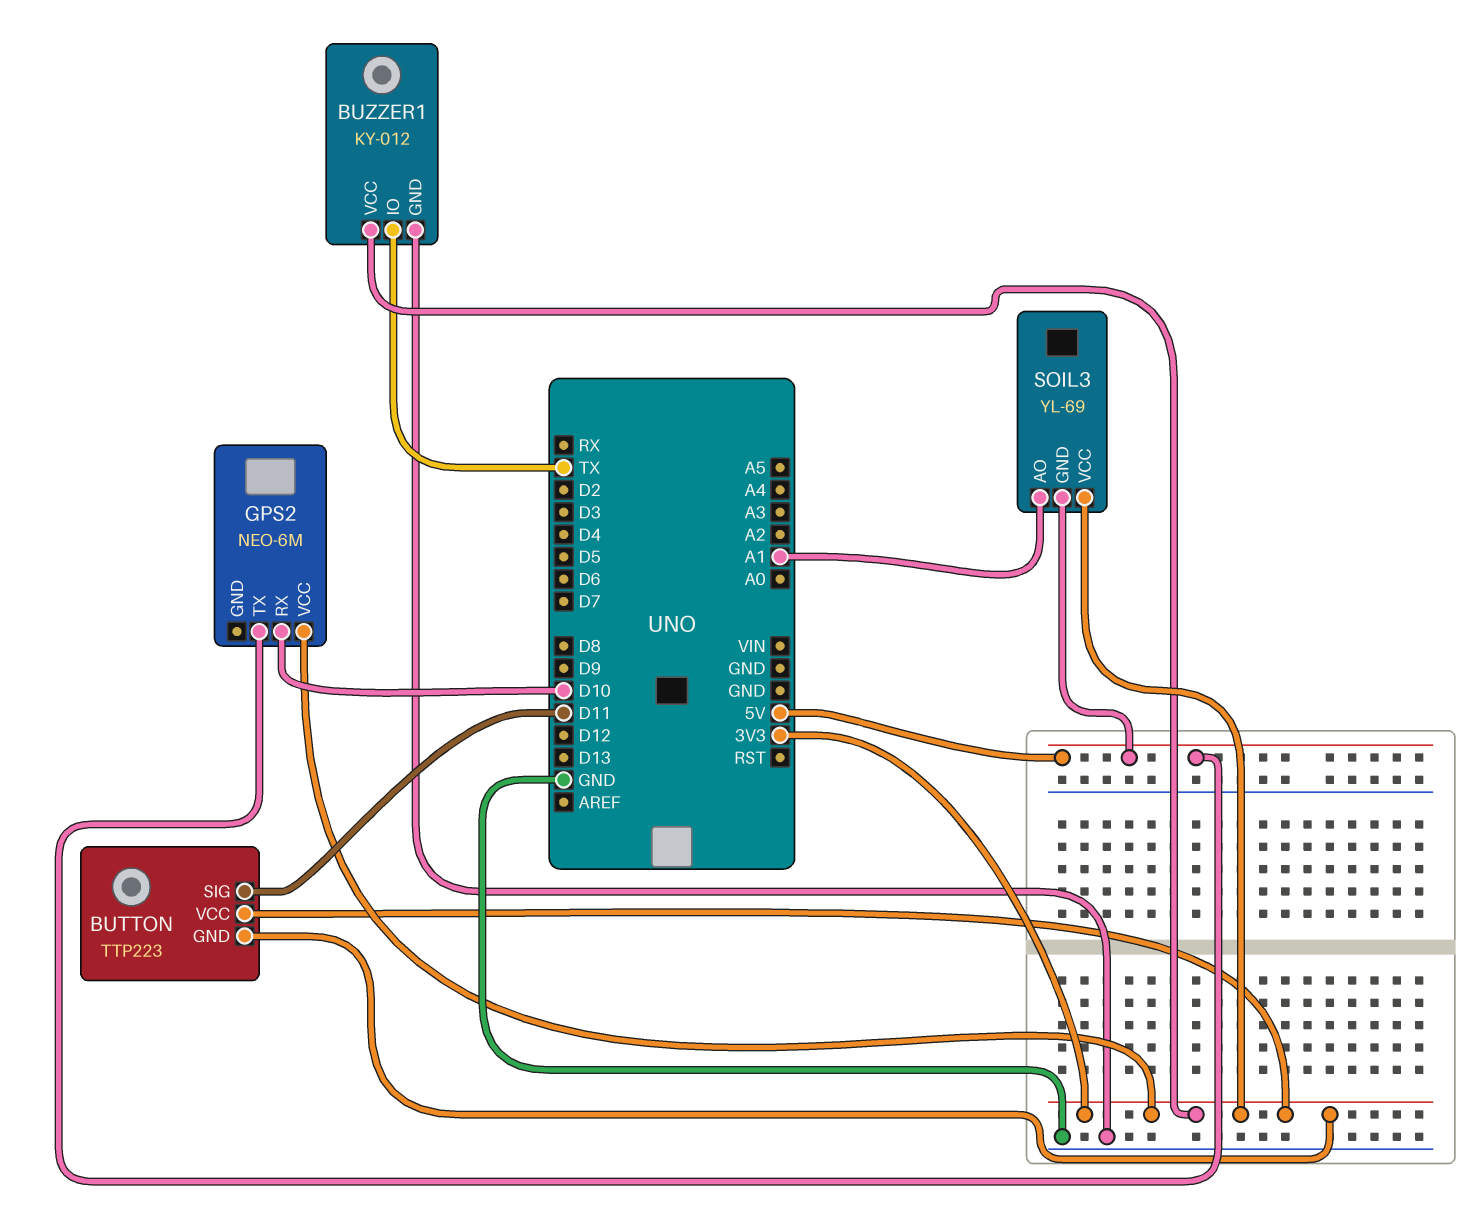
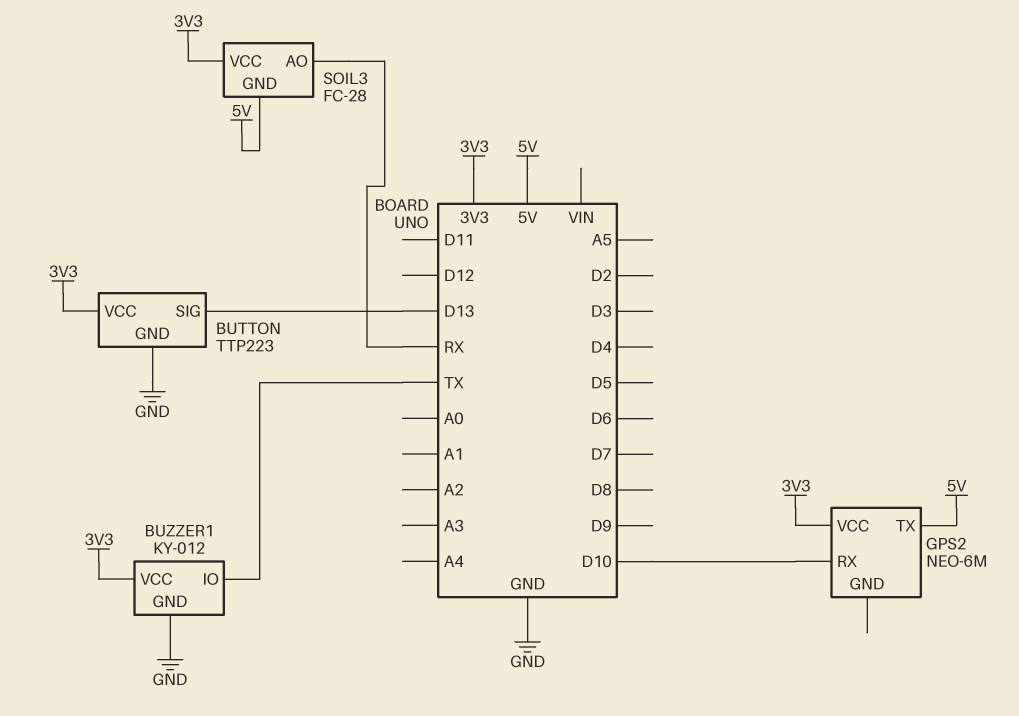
BUTTON pin GND: 3V3 -> GND
BUTTON pin SIG: D11 -> D13
SOIL3: YL-69 -> FC-28
SOIL3 pin AO: A1 -> RX

